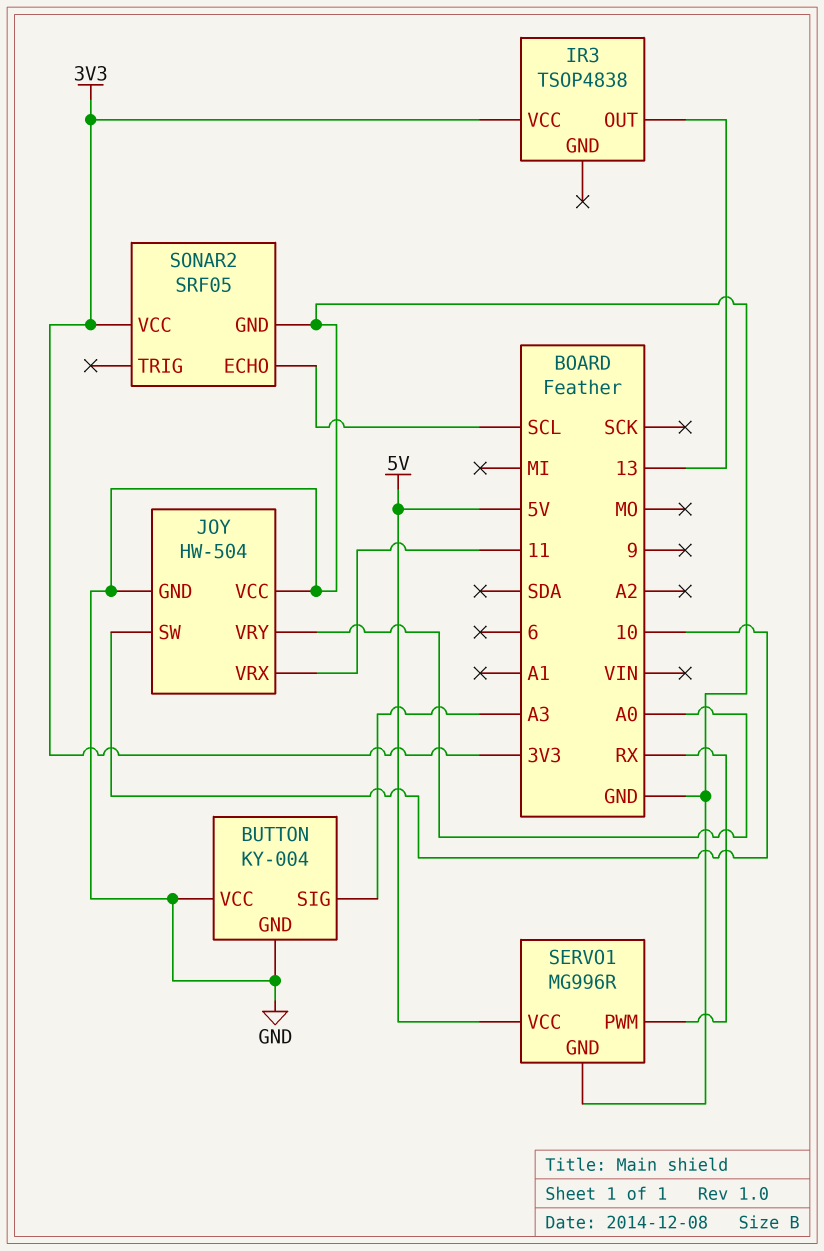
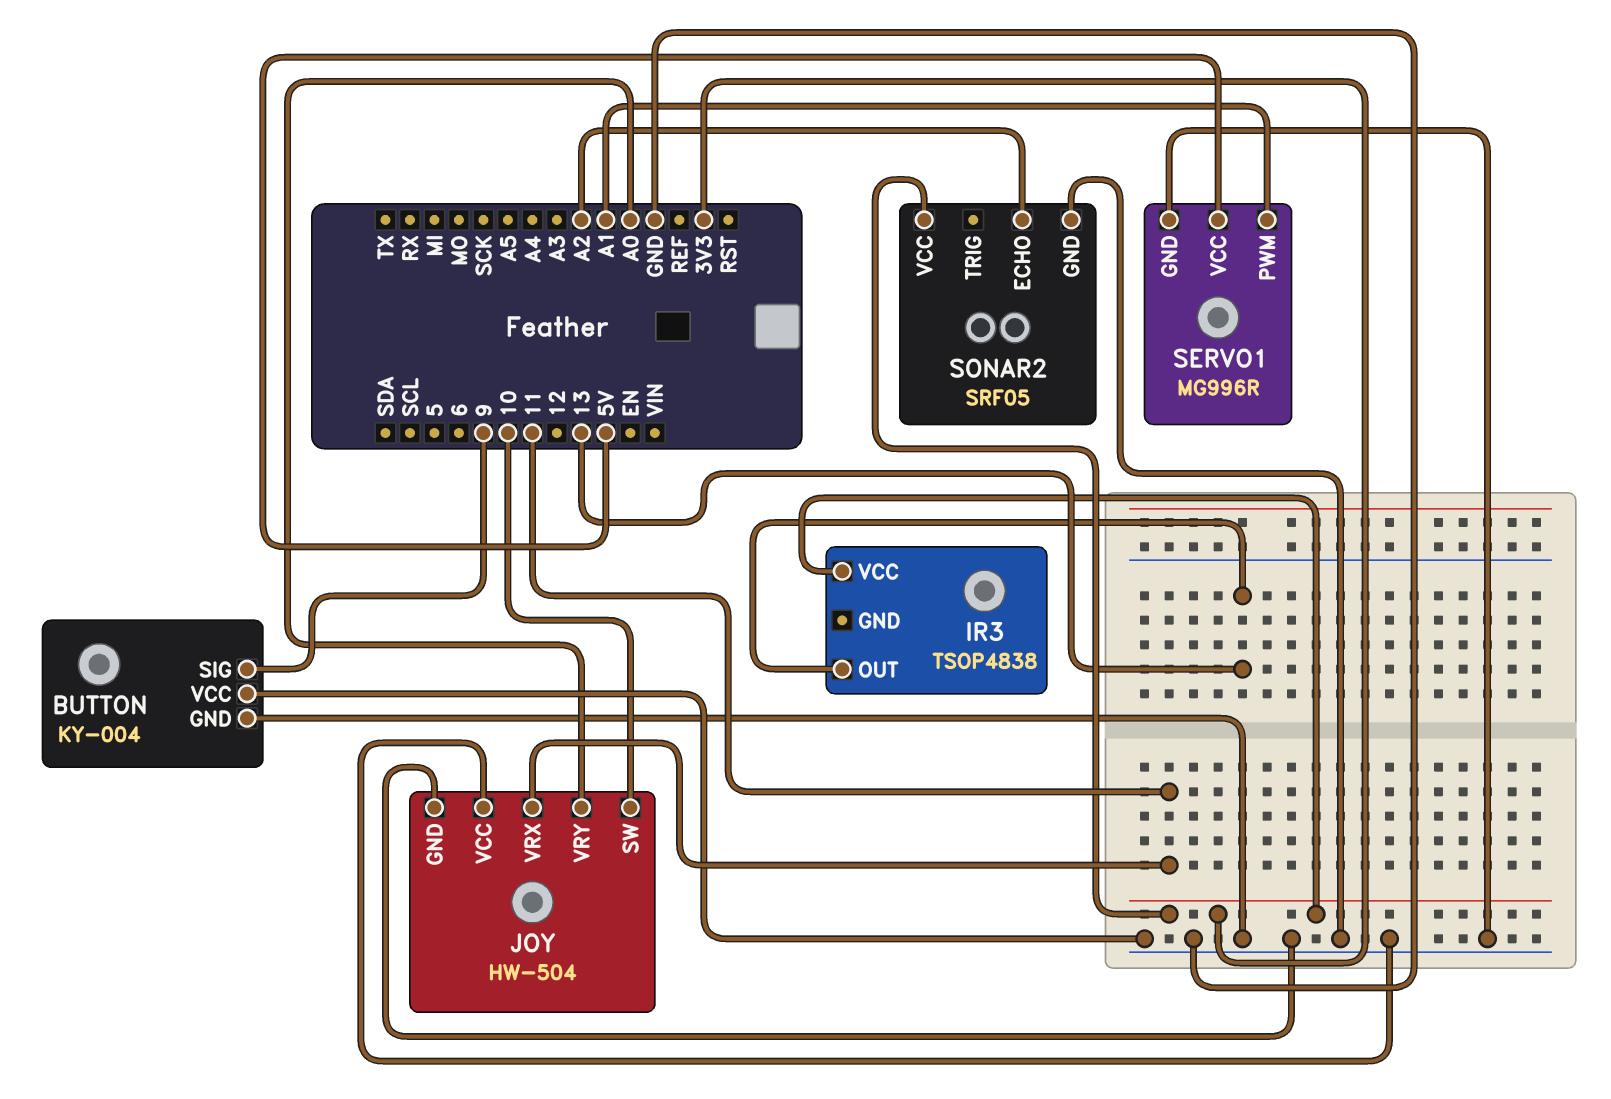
BUTTON pin SIG: A3 -> 9
SERVO1 pin PWM: RX -> A1
SONAR2 pin ECHO: SCL -> A2

